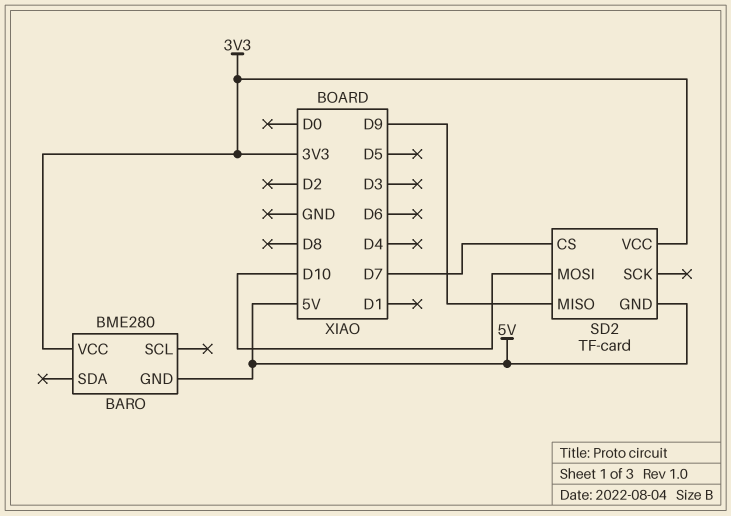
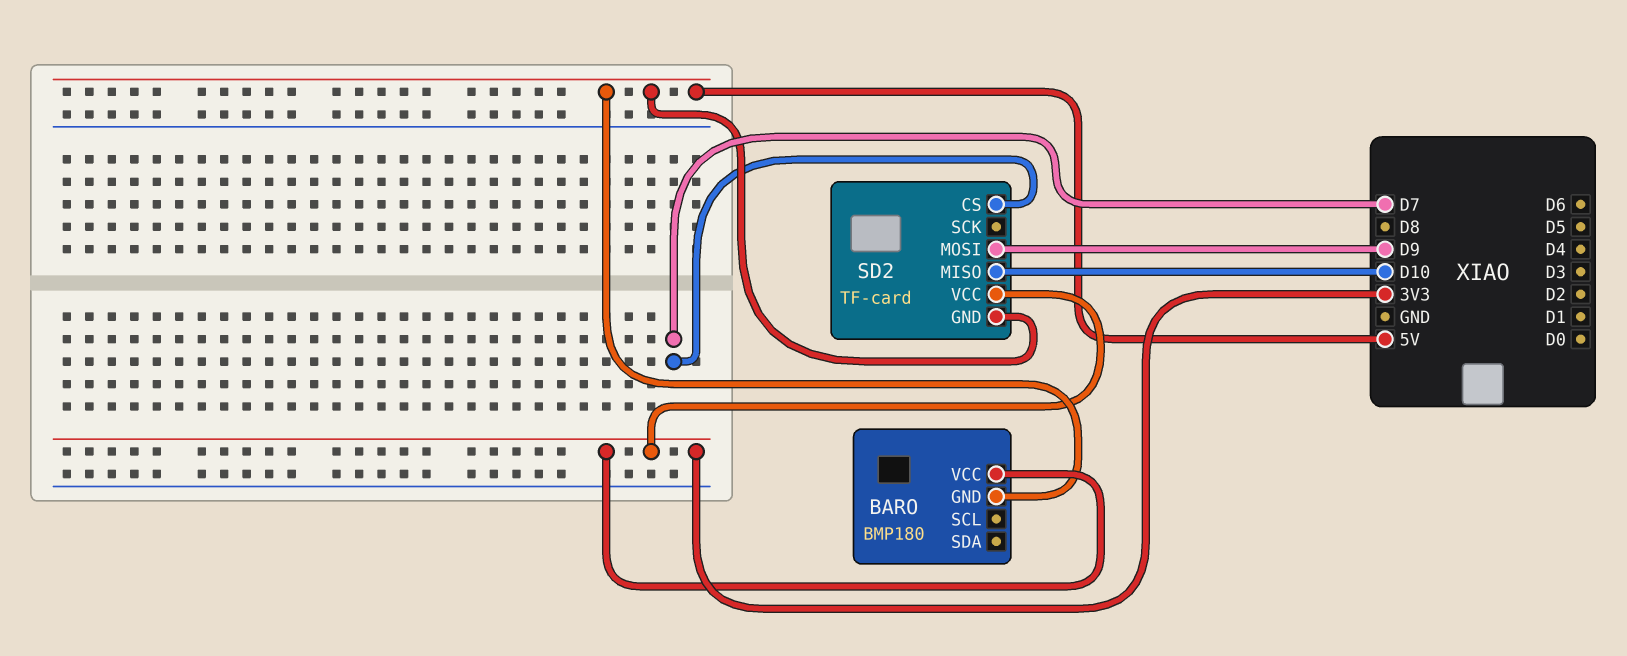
BARO: BME280 -> BMP180
SD2 pin MISO: D9 -> D10
SD2 pin MOSI: D10 -> D9

